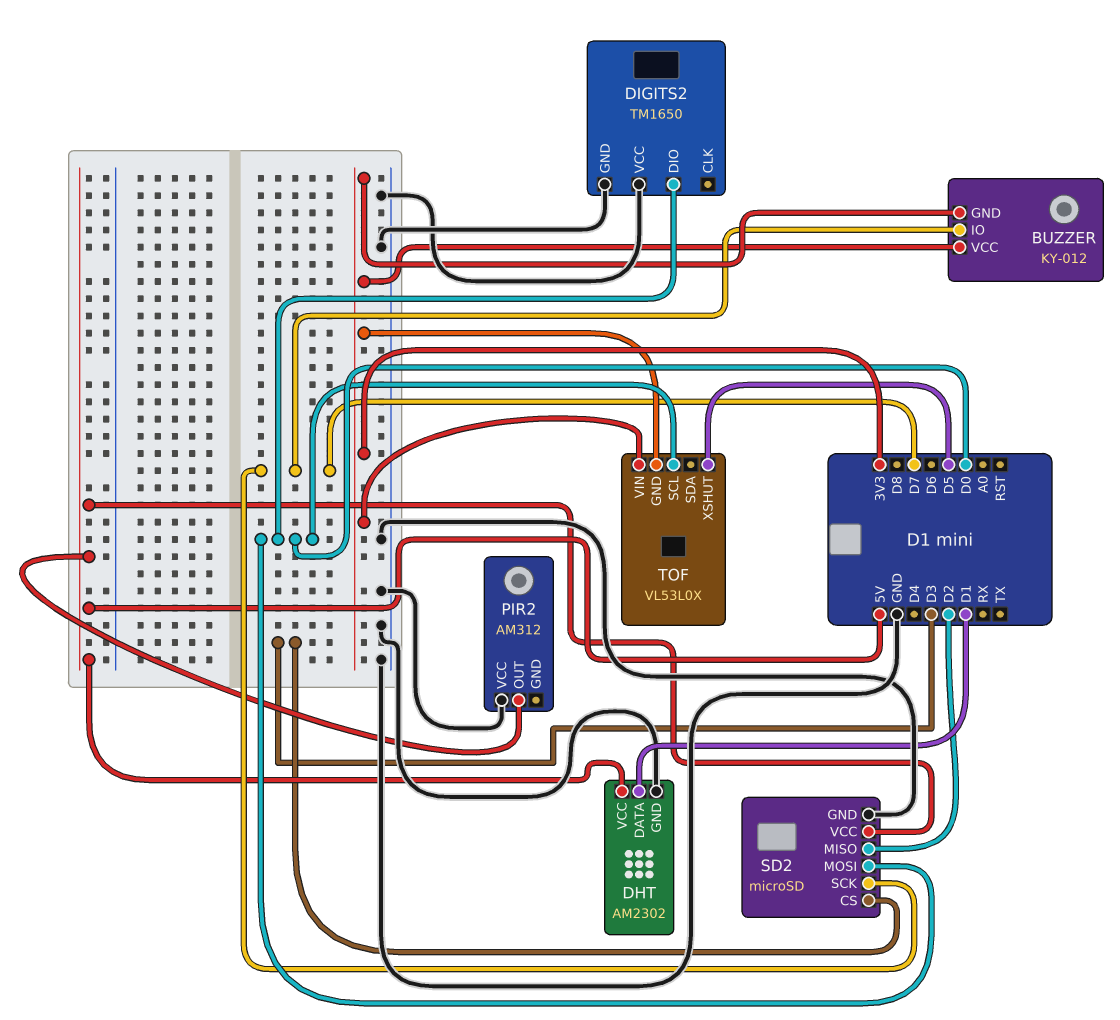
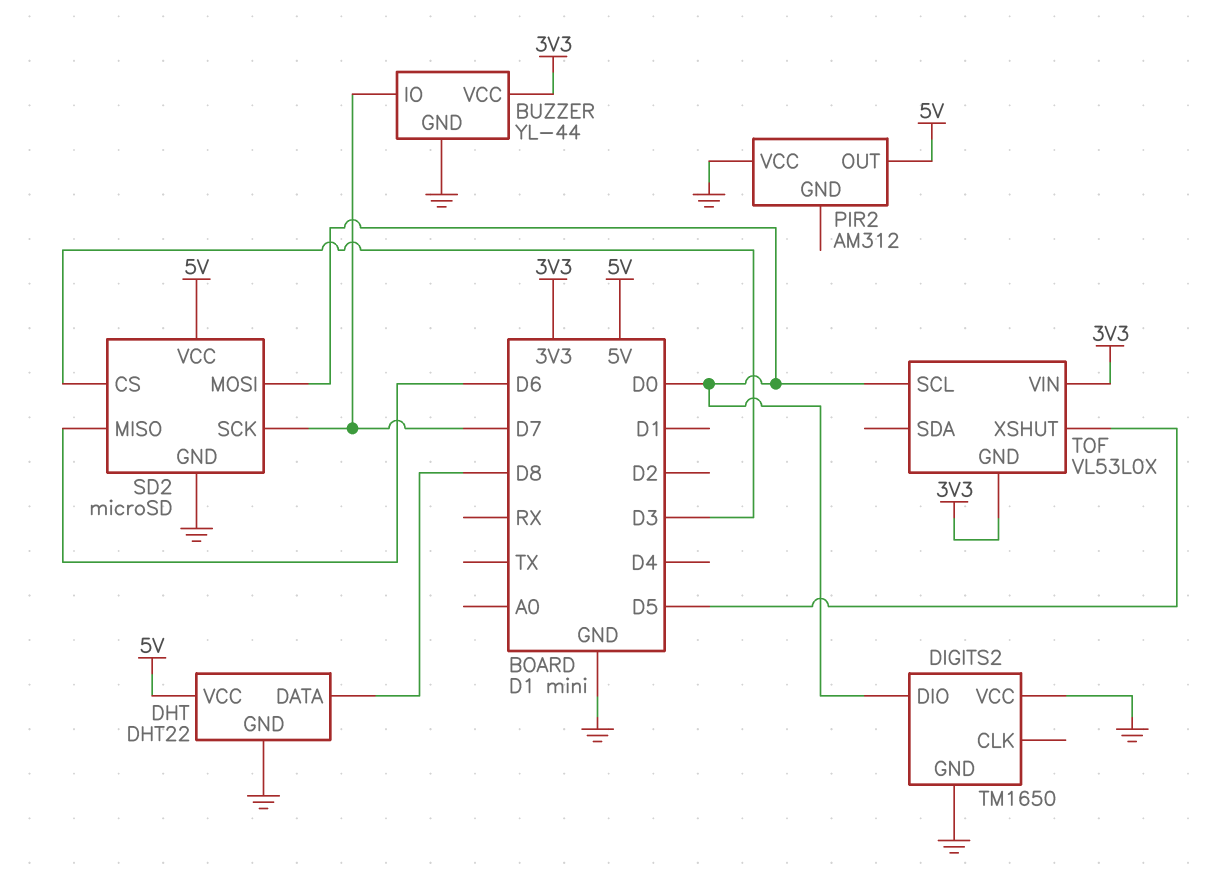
BUZZER: KY-012 -> YL-44
BUZZER pin GND: 3V3 -> GND
DHT: AM2302 -> DHT22
DHT pin DATA: D1 -> D8
SD2 pin MISO: D2 -> D6

